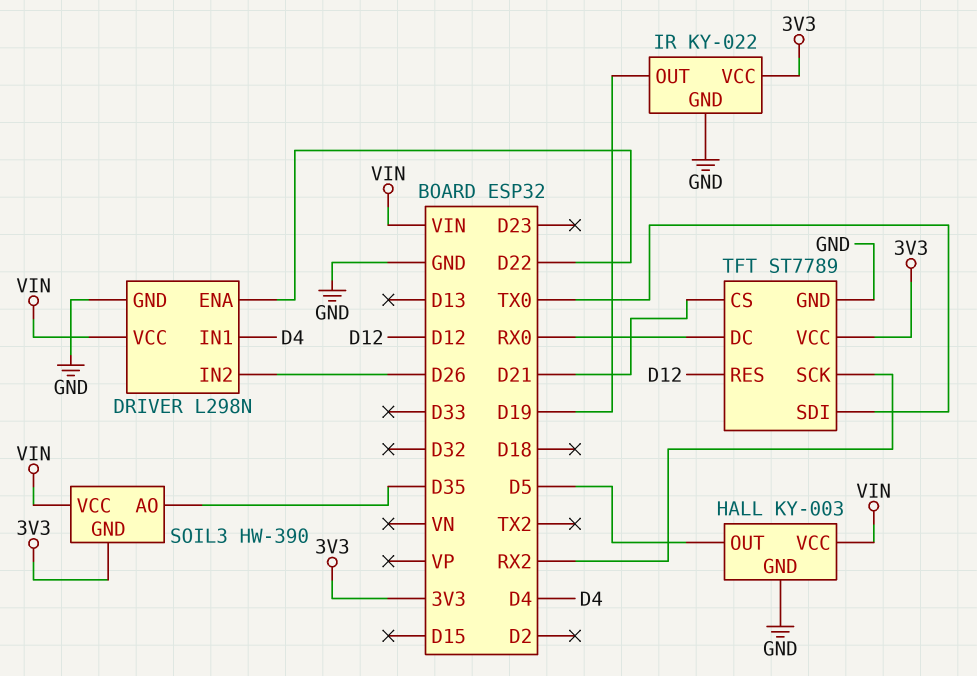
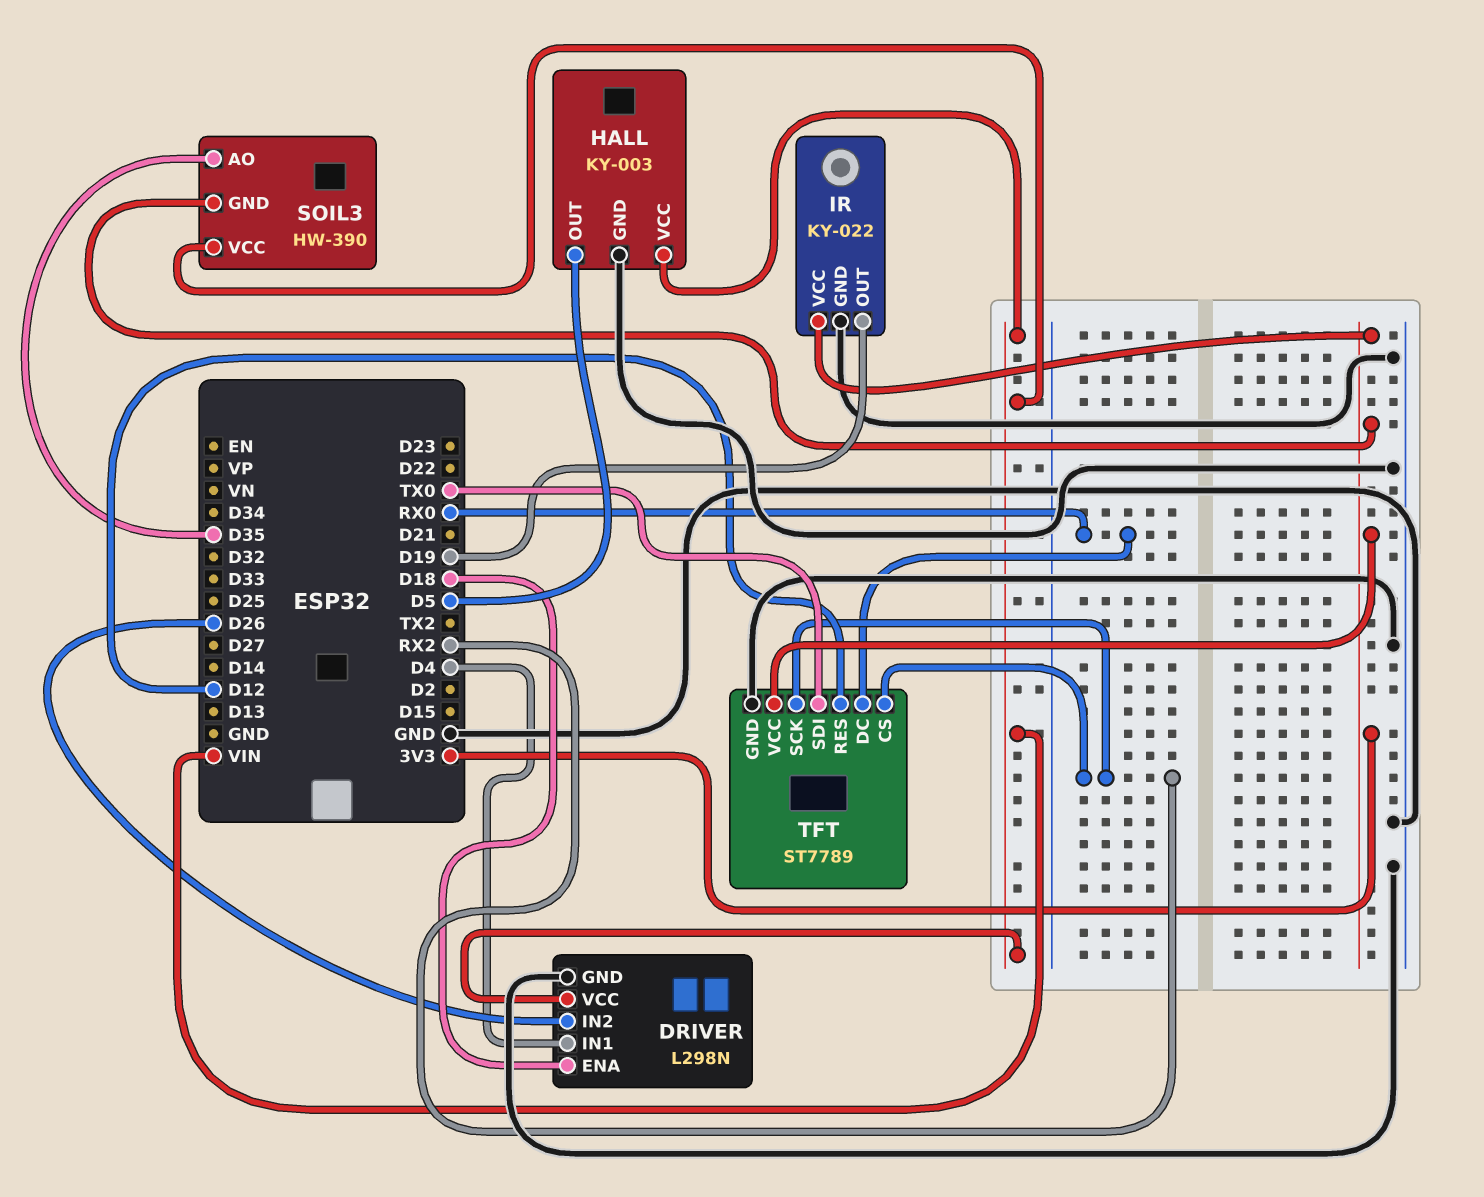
DRIVER pin ENA: D22 -> D18
TFT pin CS: D21 -> RX2

